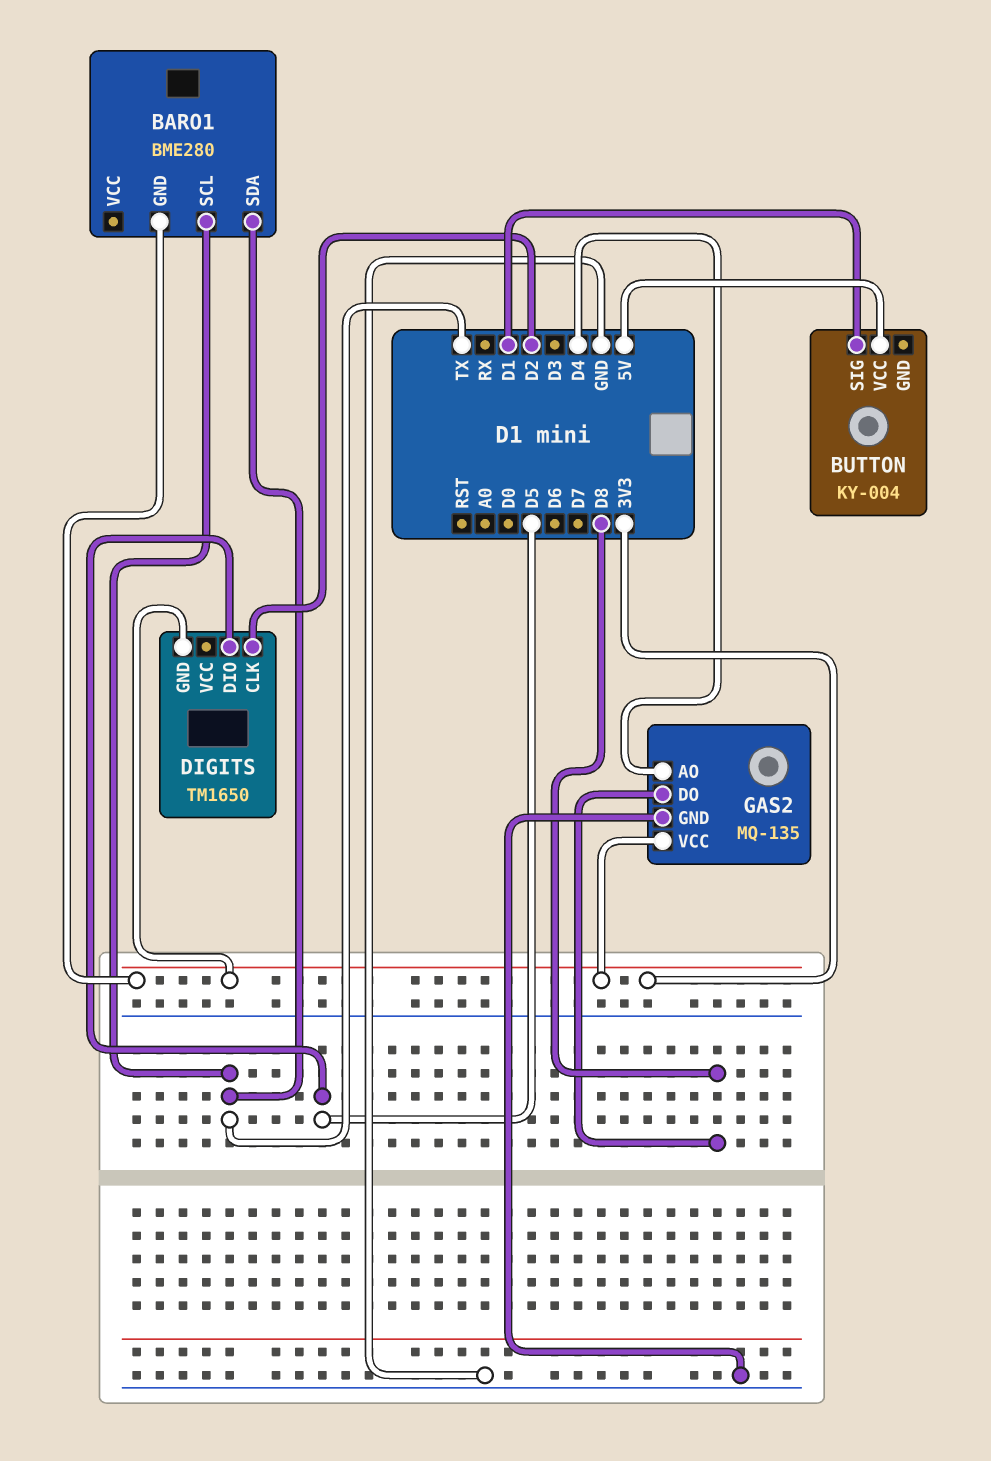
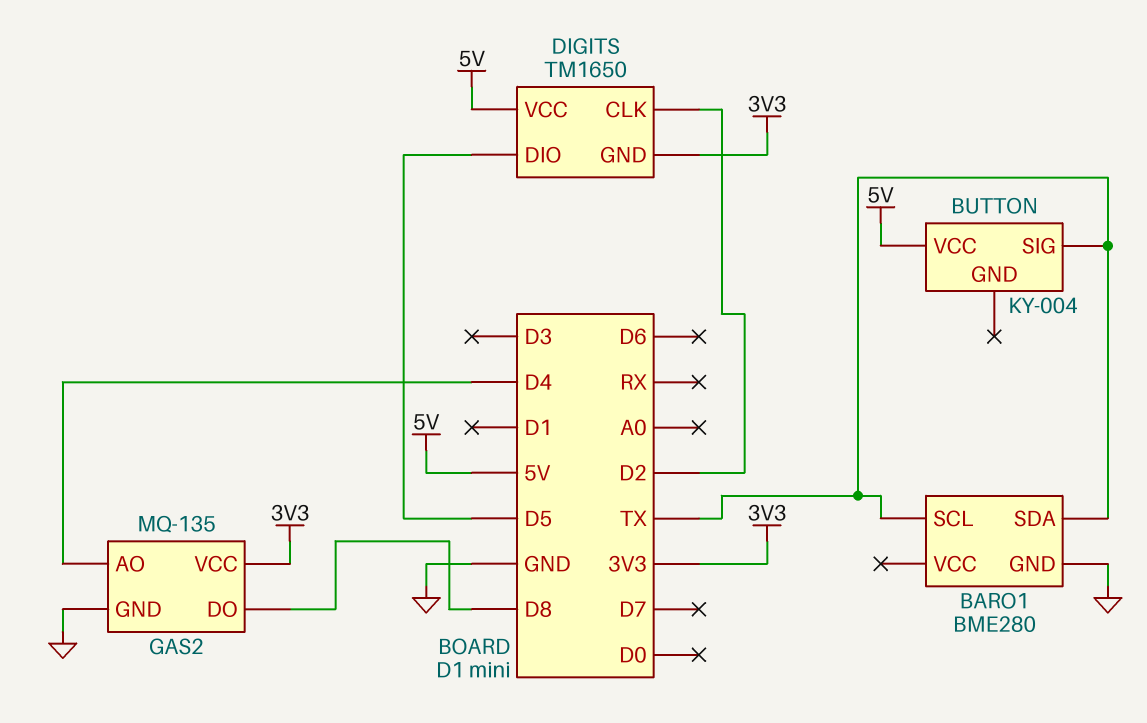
BARO1 pin GND: 3V3 -> GND
BUTTON pin SIG: D1 -> TX
DIGITS pin VCC: none -> 5V

